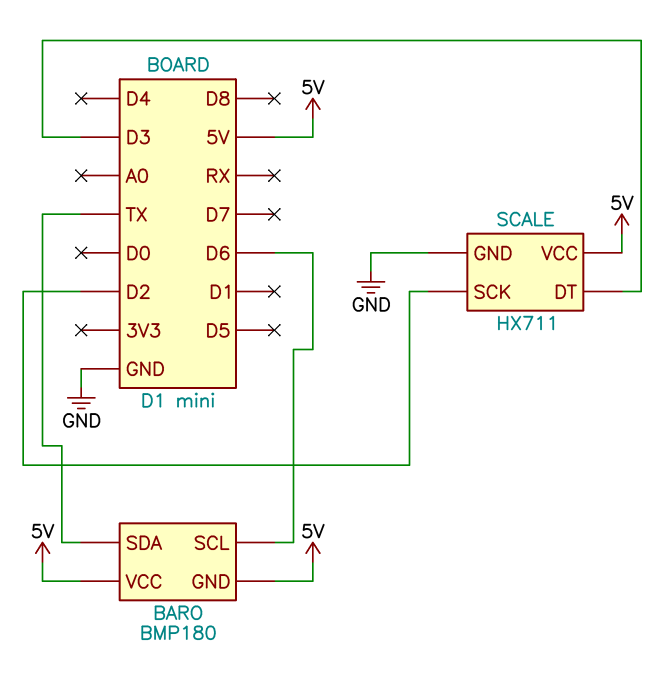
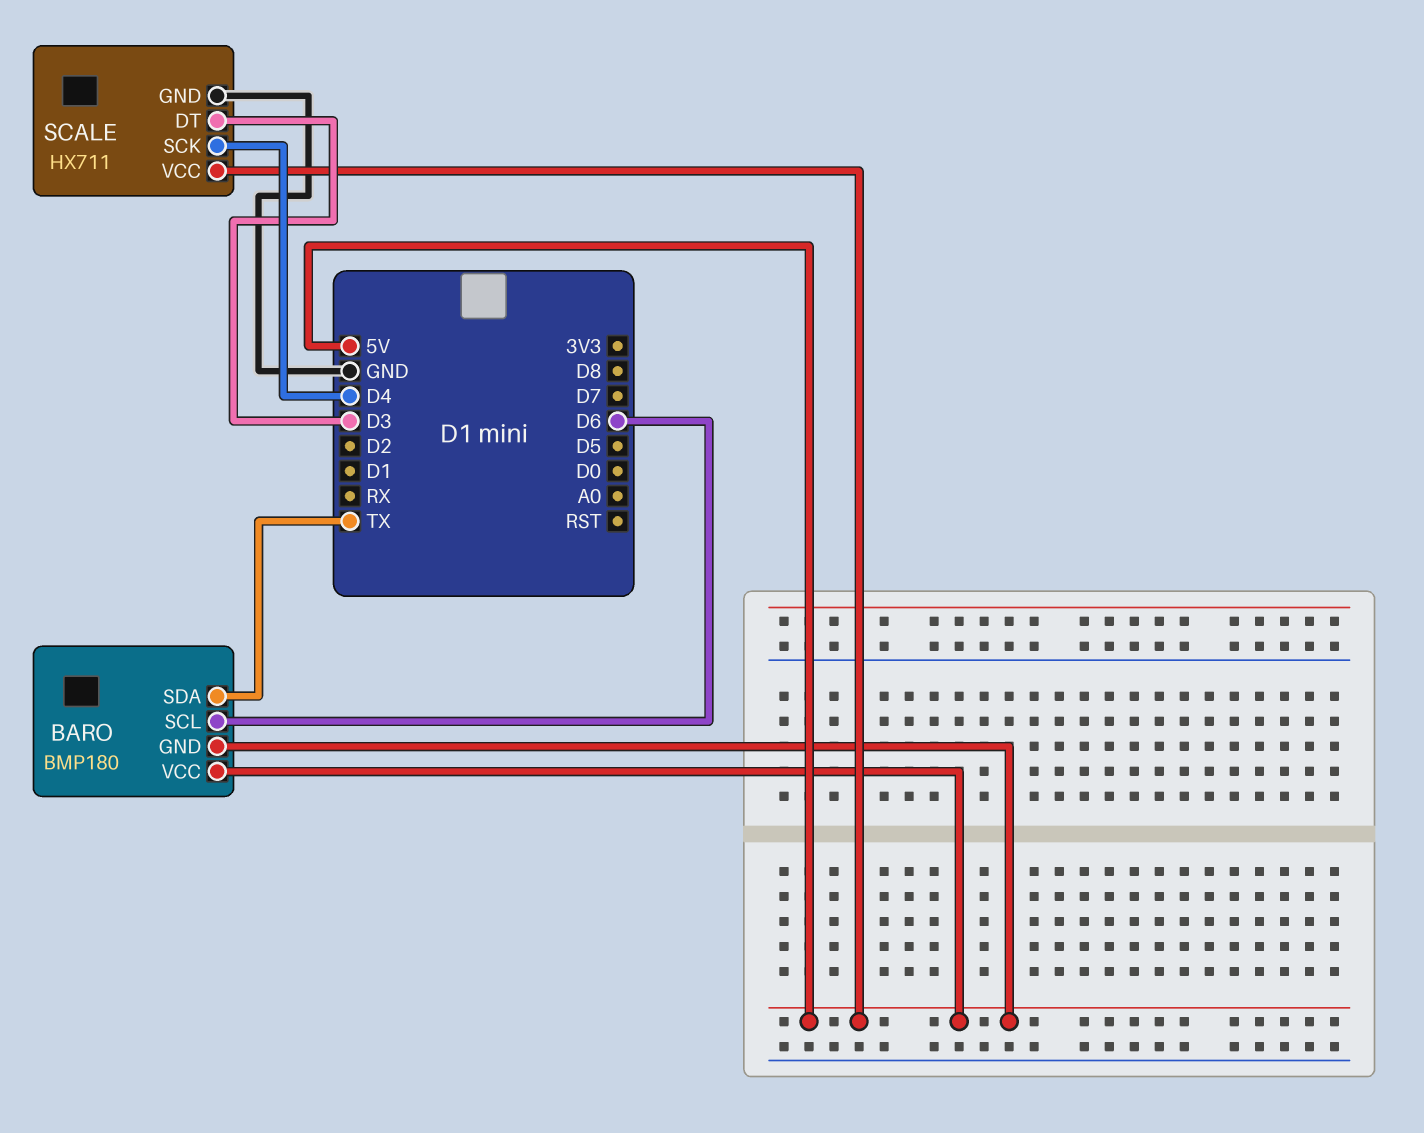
SCALE pin SCK: D2 -> D4

